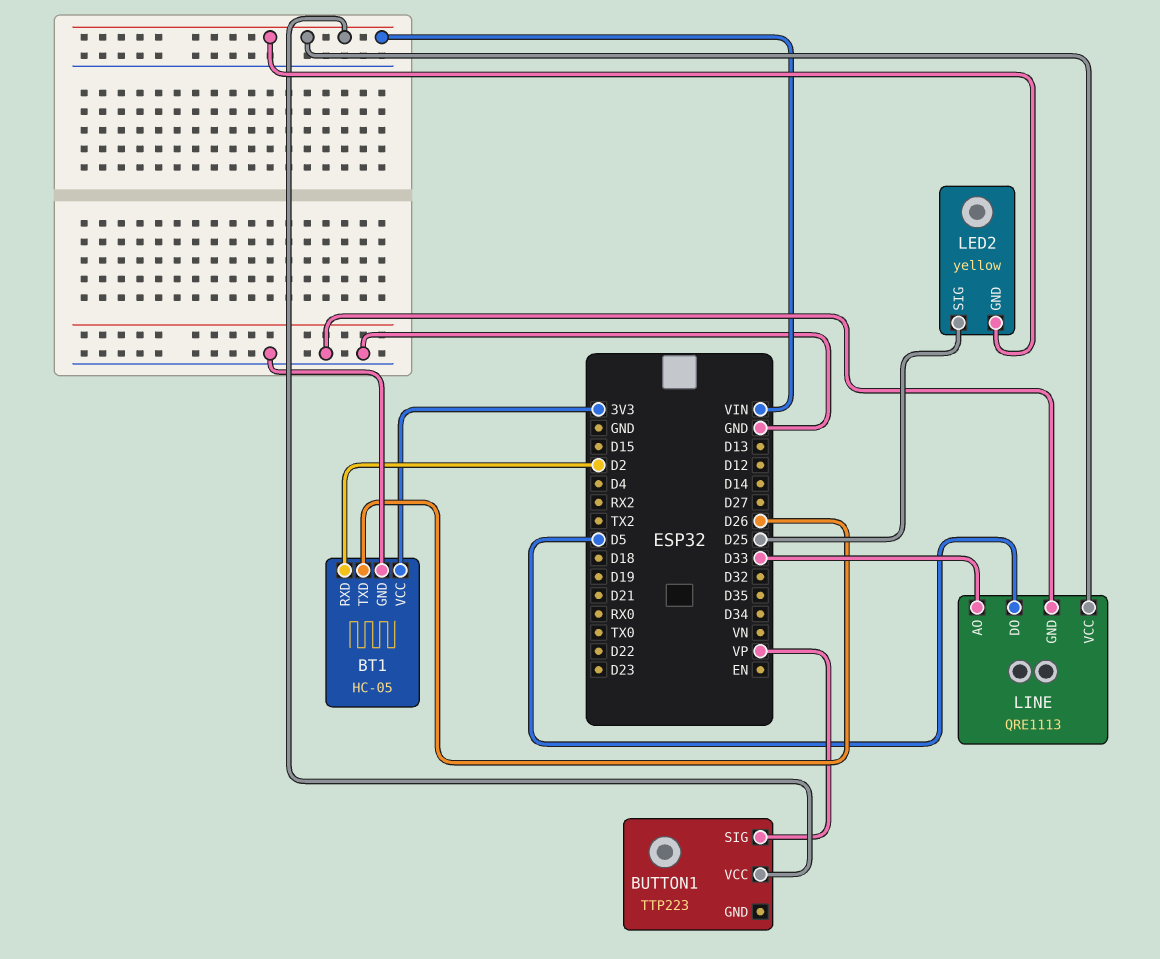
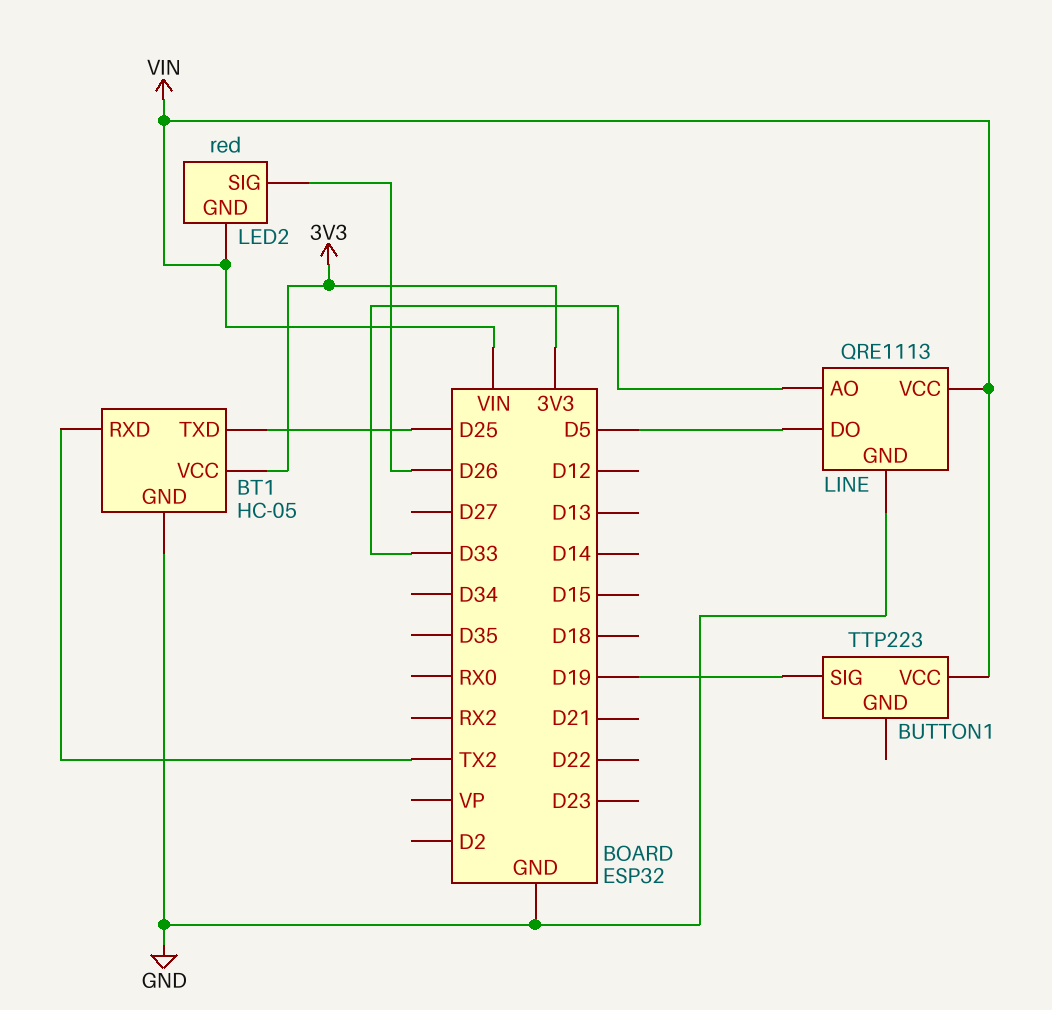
BT1 pin RXD: D2 -> TX2
BT1 pin TXD: D26 -> D25
BUTTON1 pin SIG: VP -> D19
LED2: yellow -> red
LED2 pin SIG: D25 -> D26

